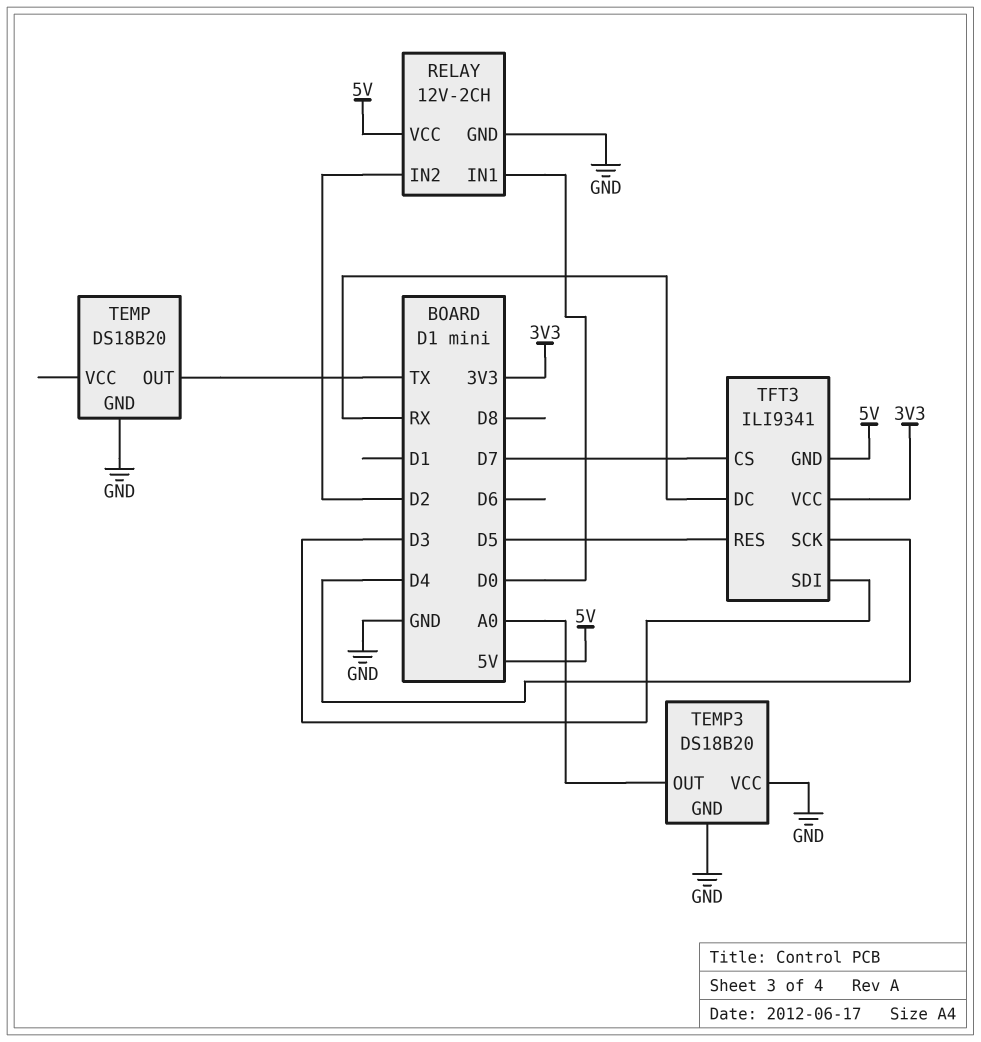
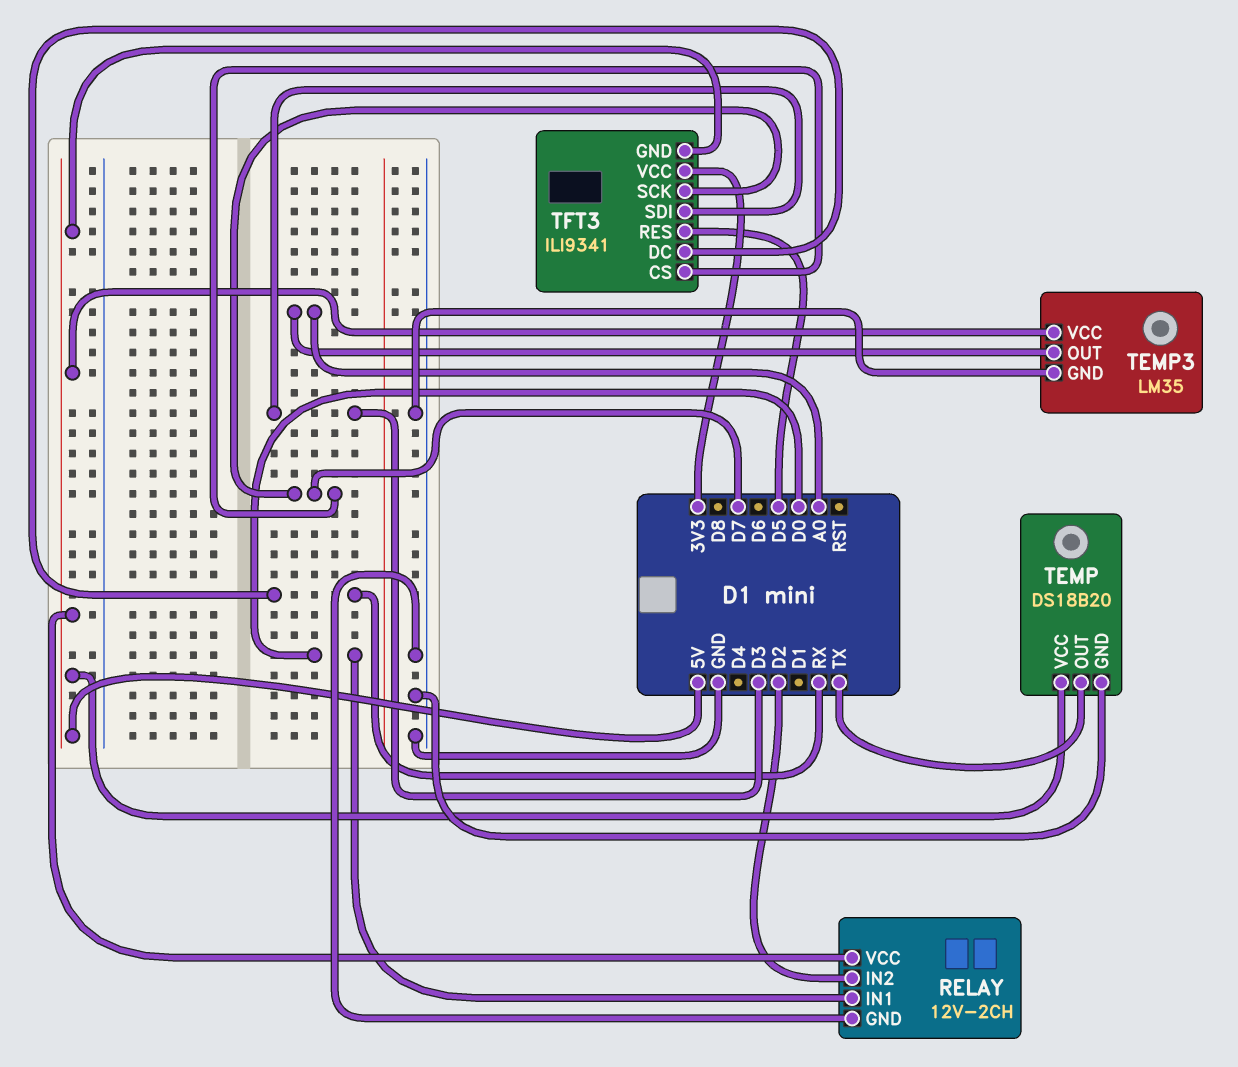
TEMP pin VCC: none -> 5V
TEMP3: DS18B20 -> LM35
TEMP3 pin VCC: GND -> 5V
TFT3 pin SCK: D4 -> D7

